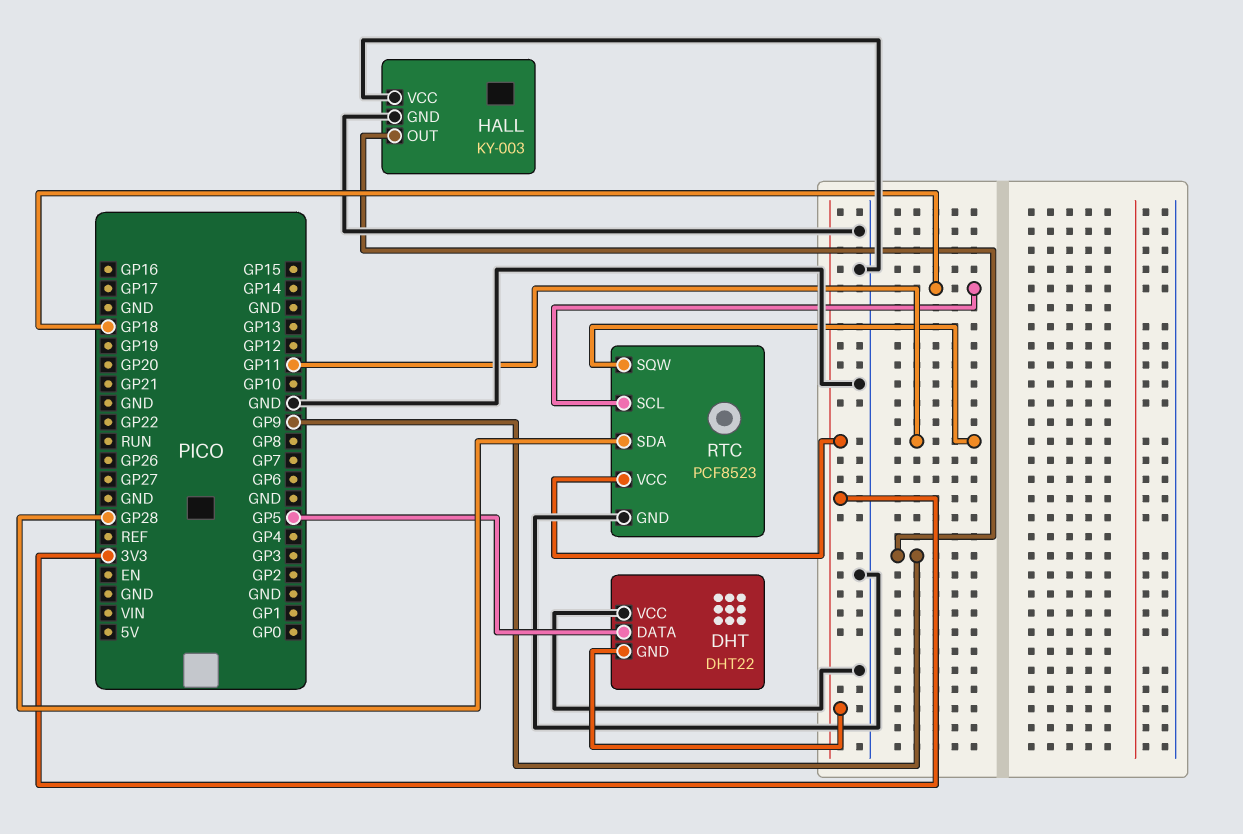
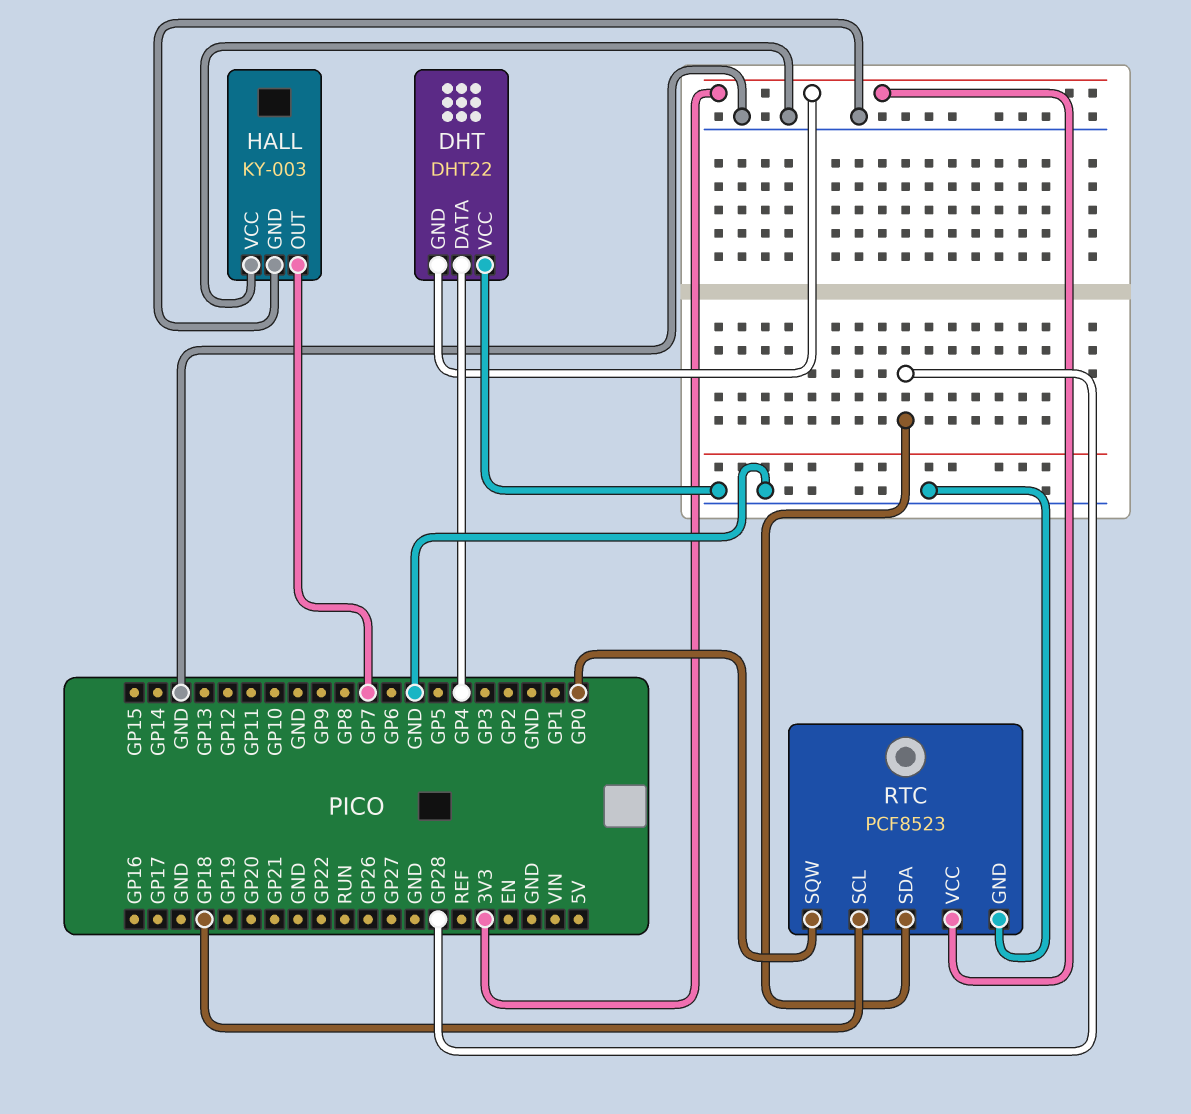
DHT pin DATA: GP5 -> GP4
HALL pin OUT: GP9 -> GP7
RTC pin SQW: GP11 -> GP0

